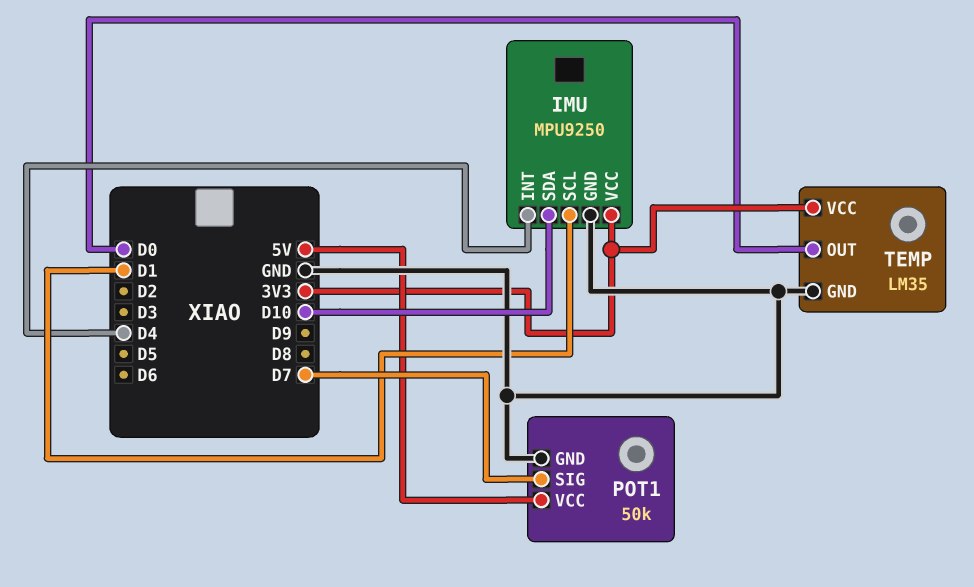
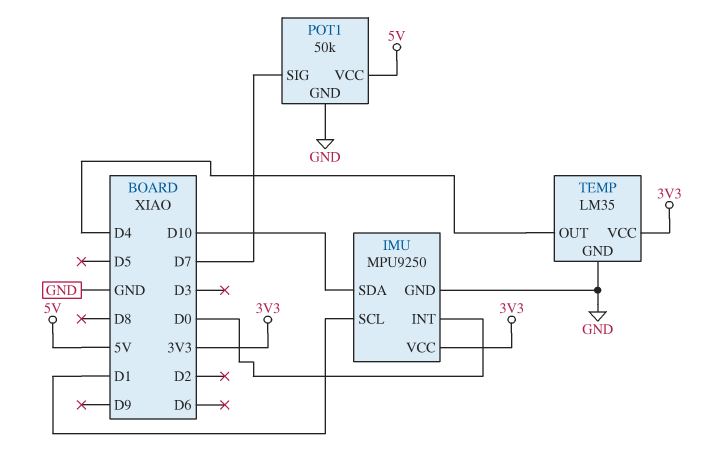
IMU pin INT: D4 -> D0
TEMP pin OUT: D0 -> D4

